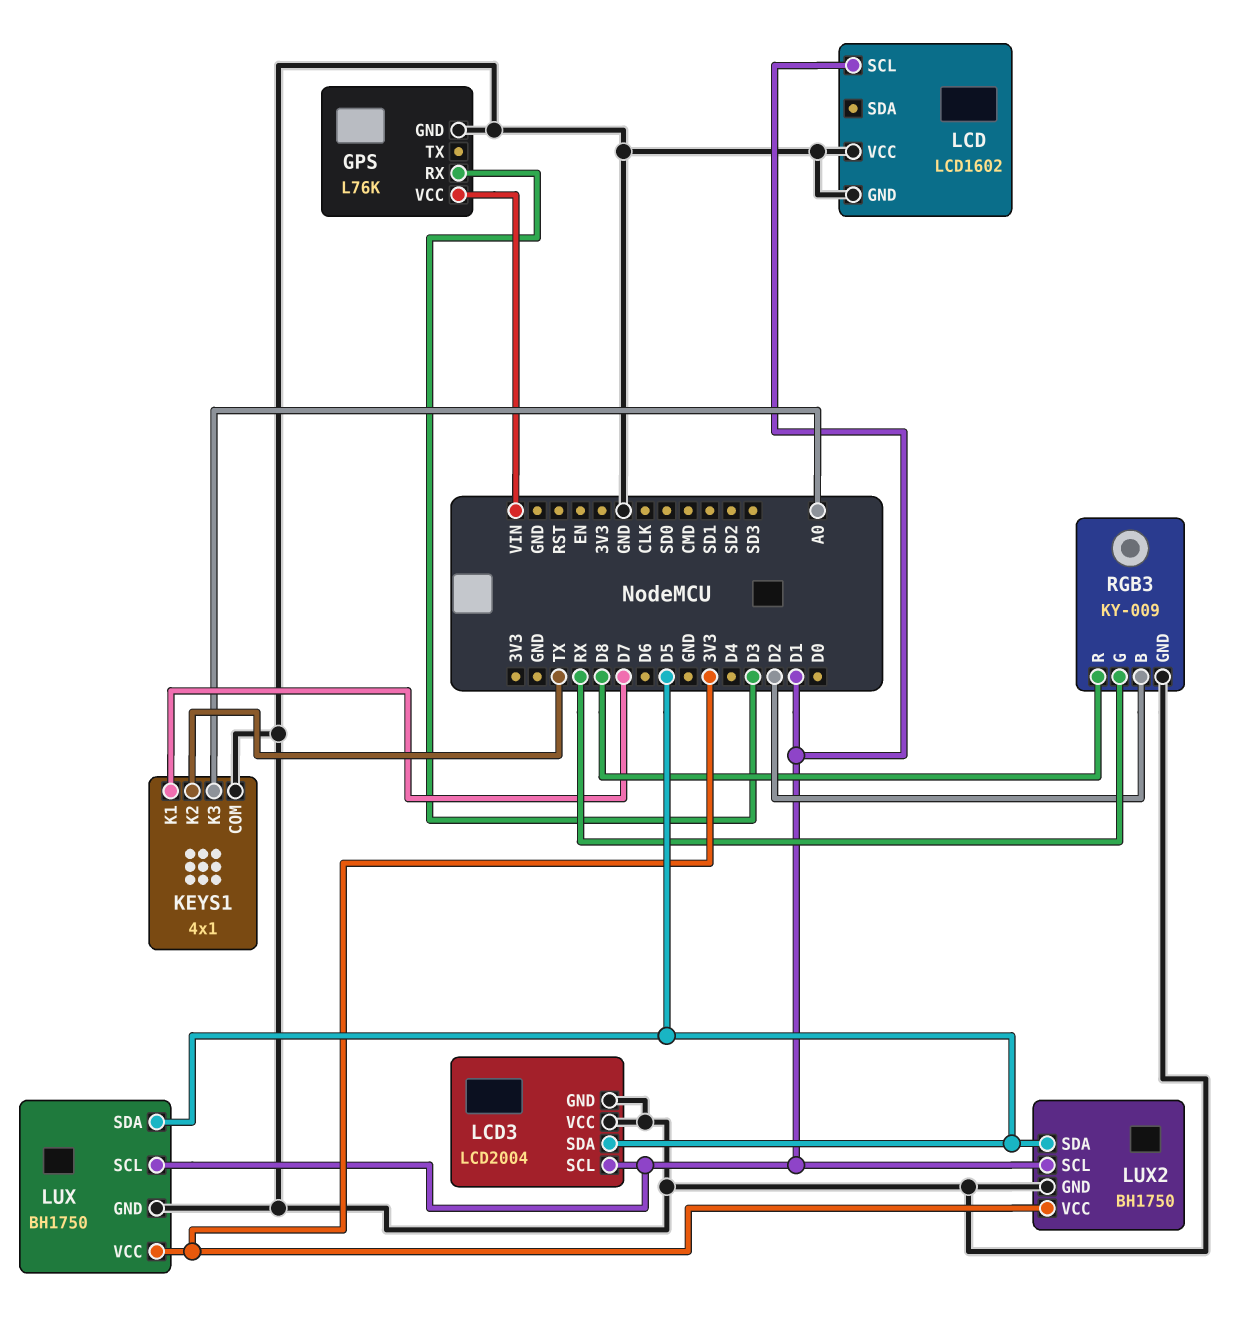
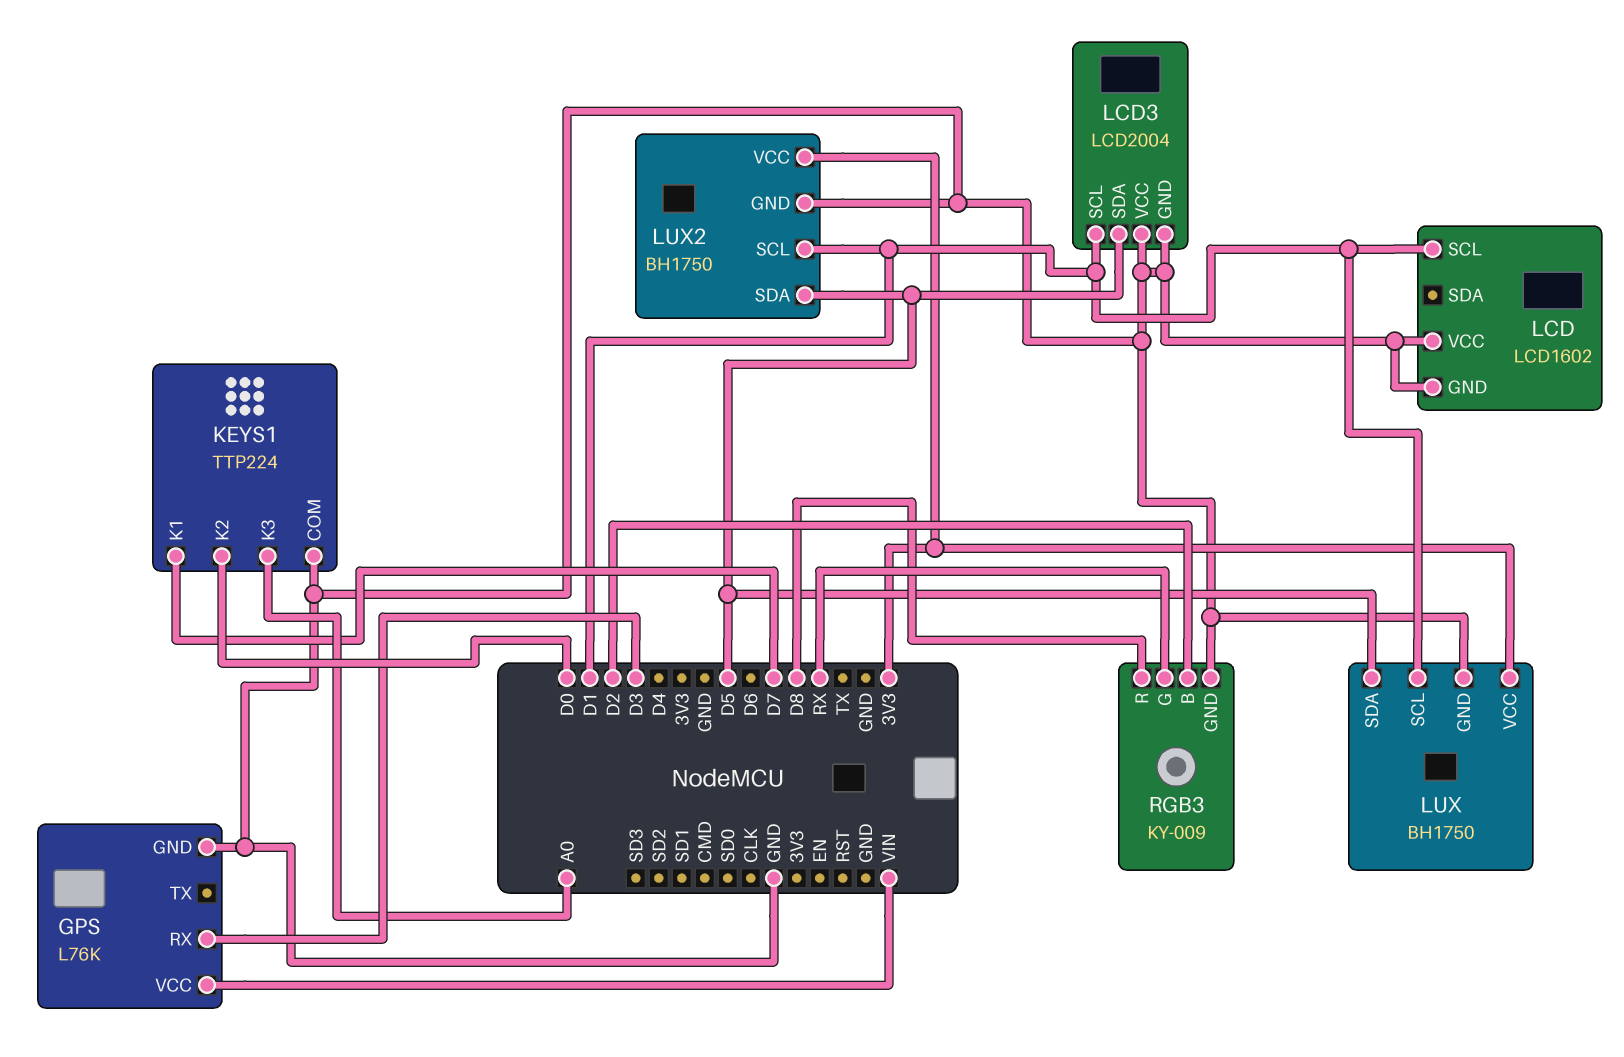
KEYS1: 4x1 -> TTP224
KEYS1 pin K2: TX -> D0

